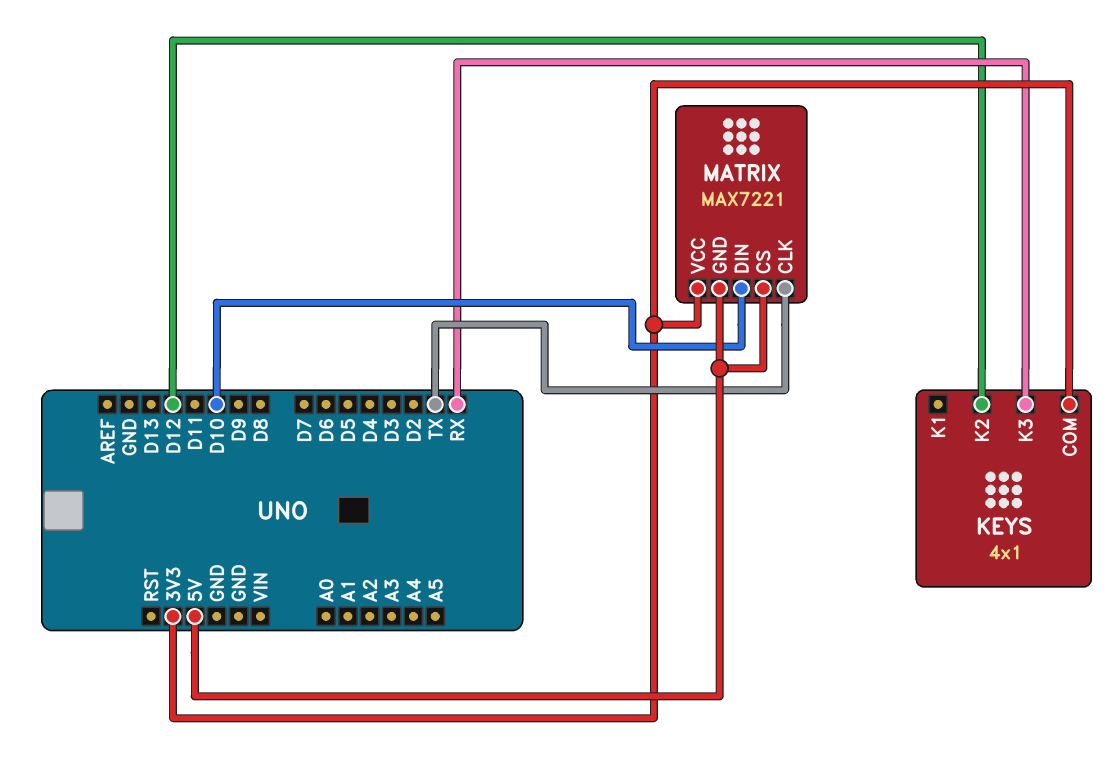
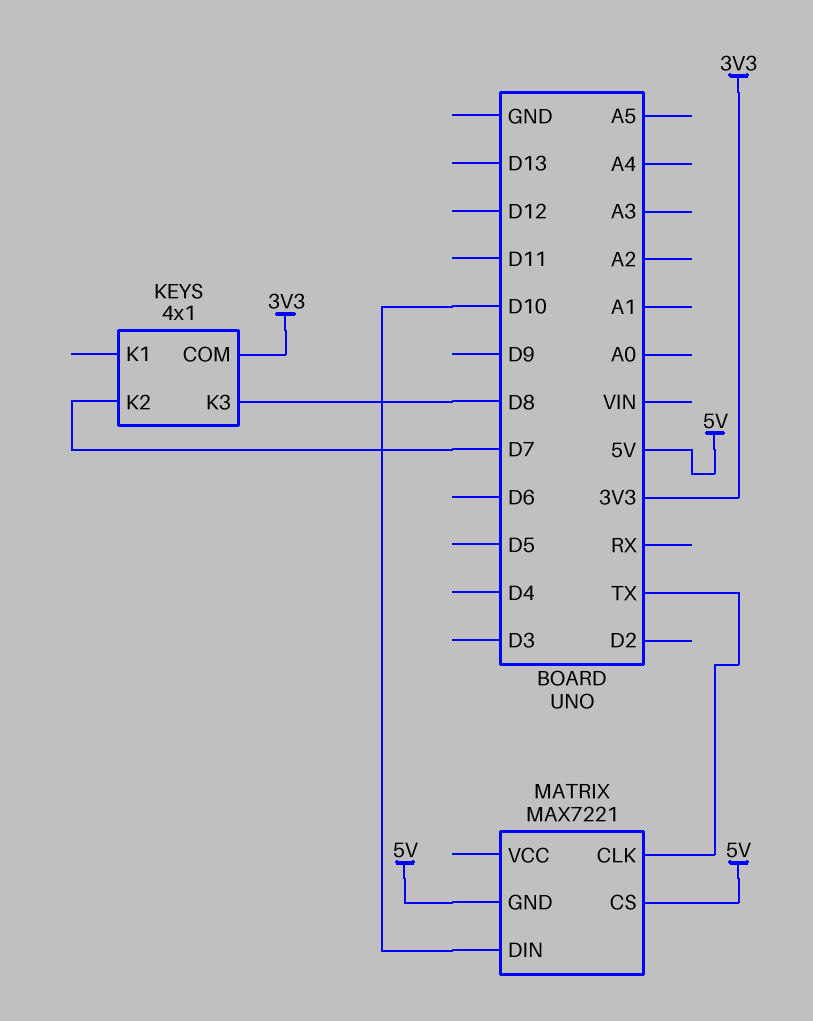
KEYS pin K2: D12 -> D7
KEYS pin K3: RX -> D8
MATRIX pin VCC: 3V3 -> none

